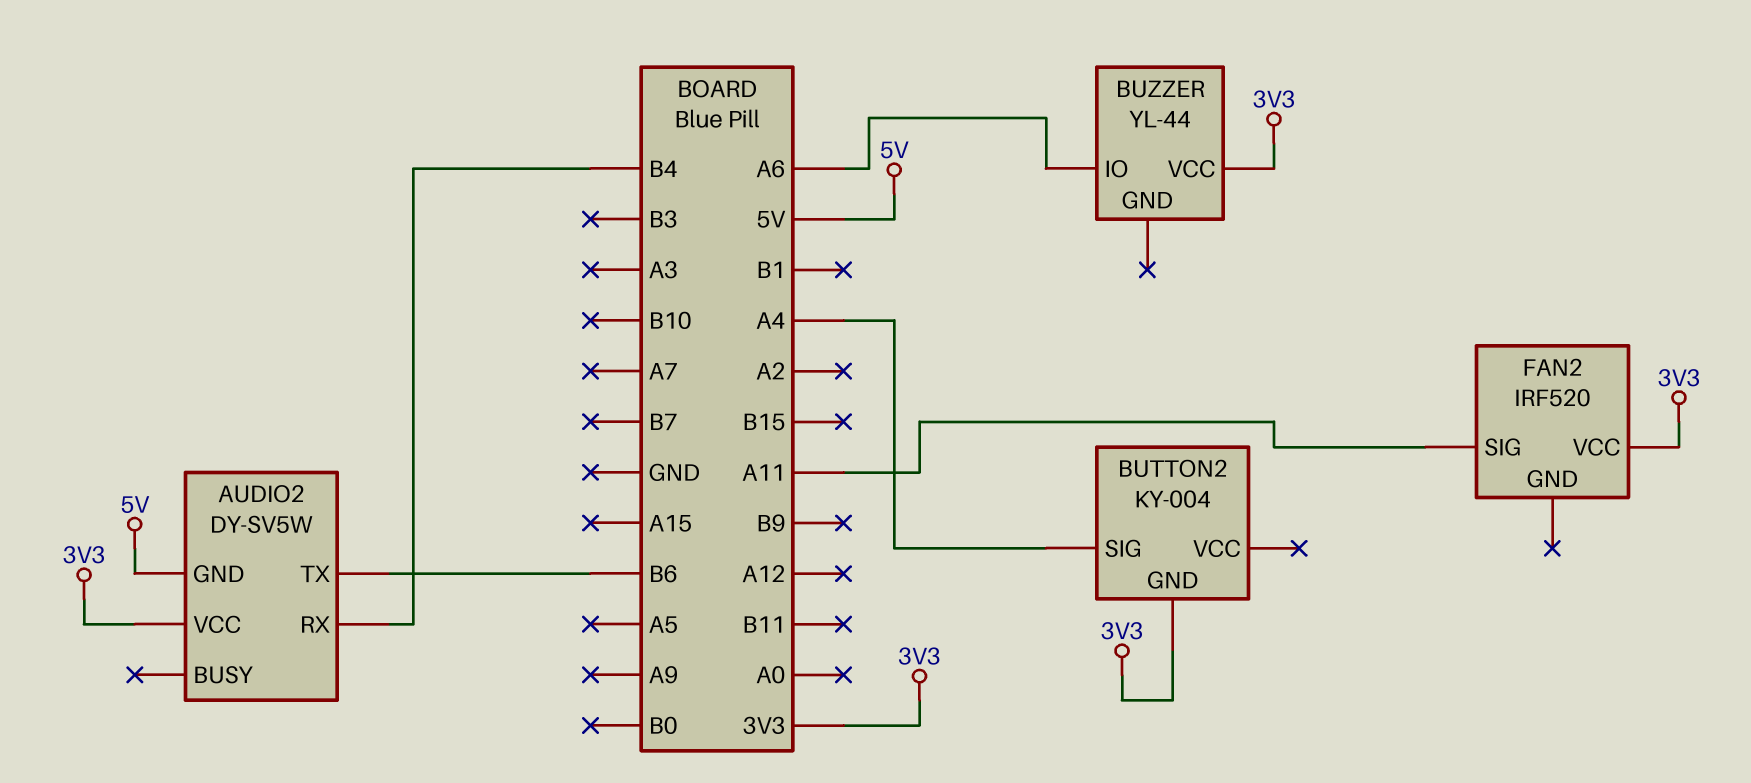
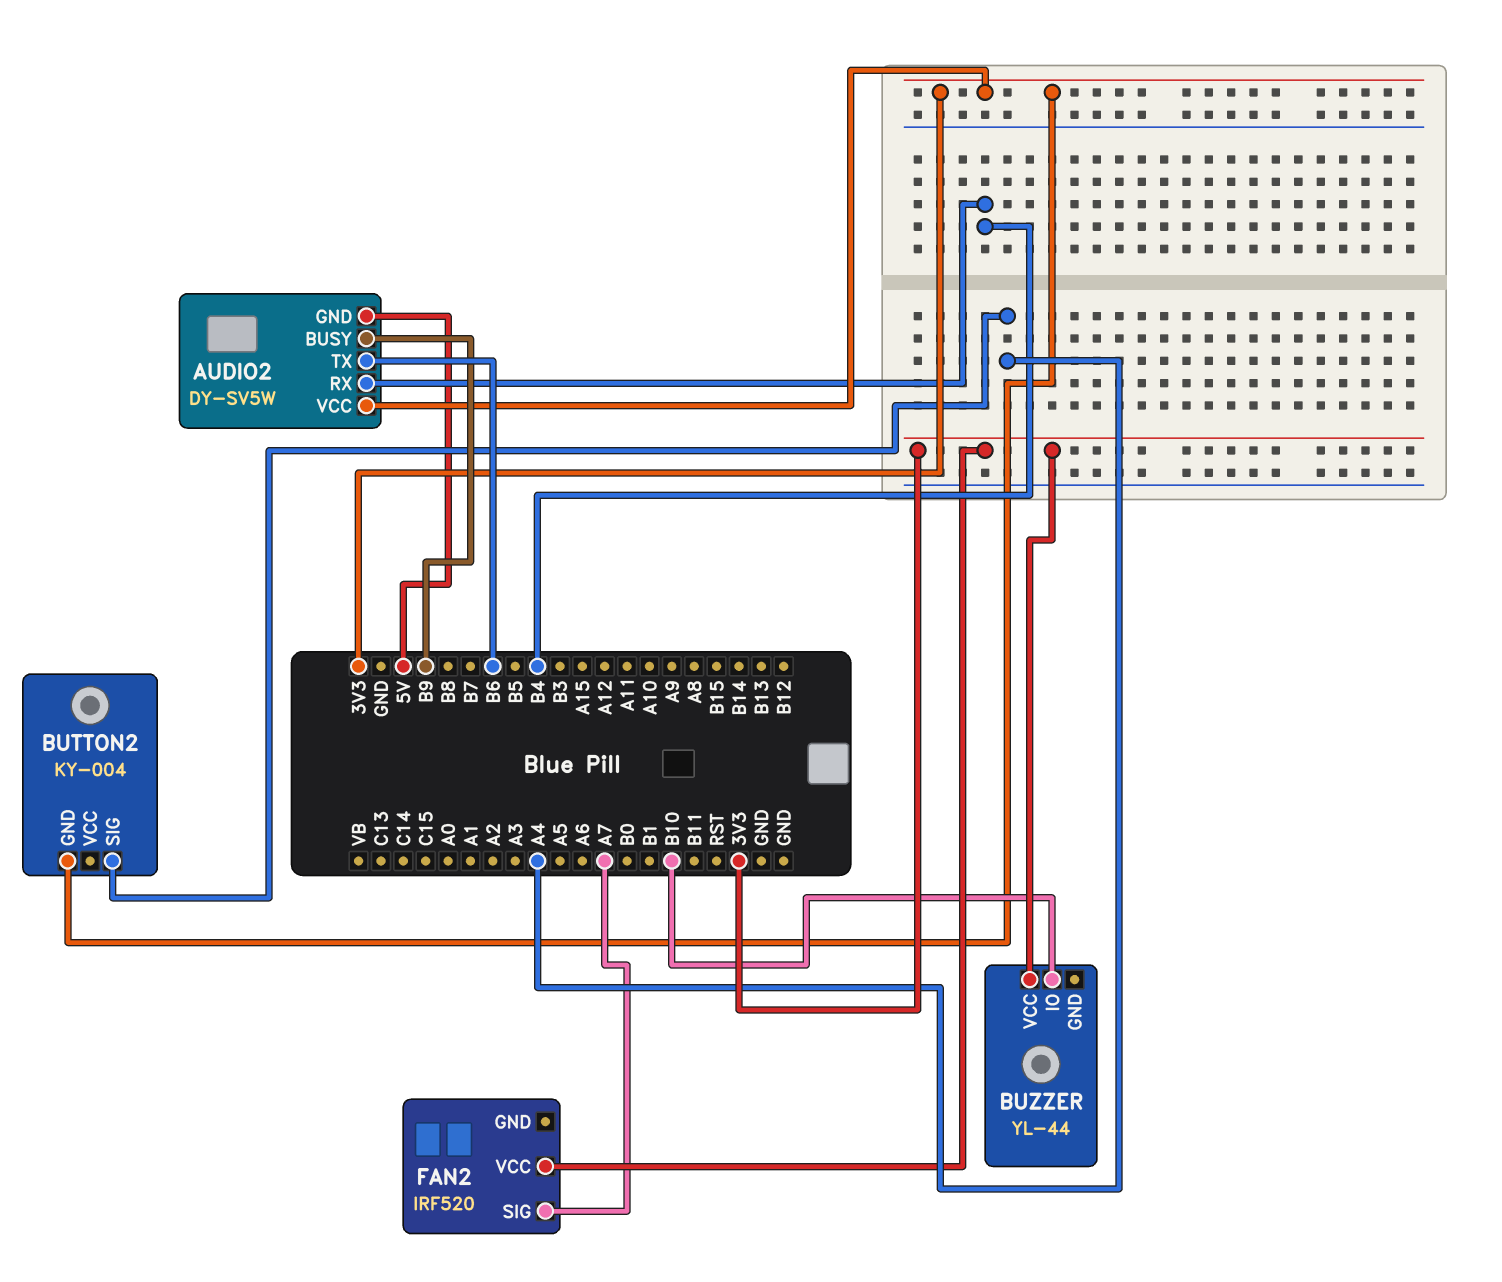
AUDIO2 pin BUSY: none -> B9
BUZZER pin IO: A6 -> B10
FAN2 pin SIG: A11 -> A7

